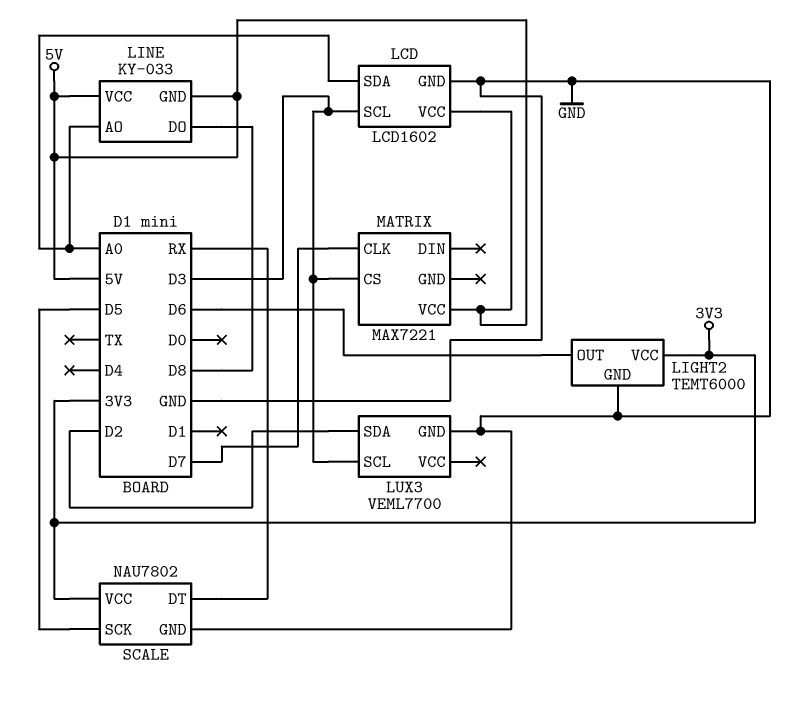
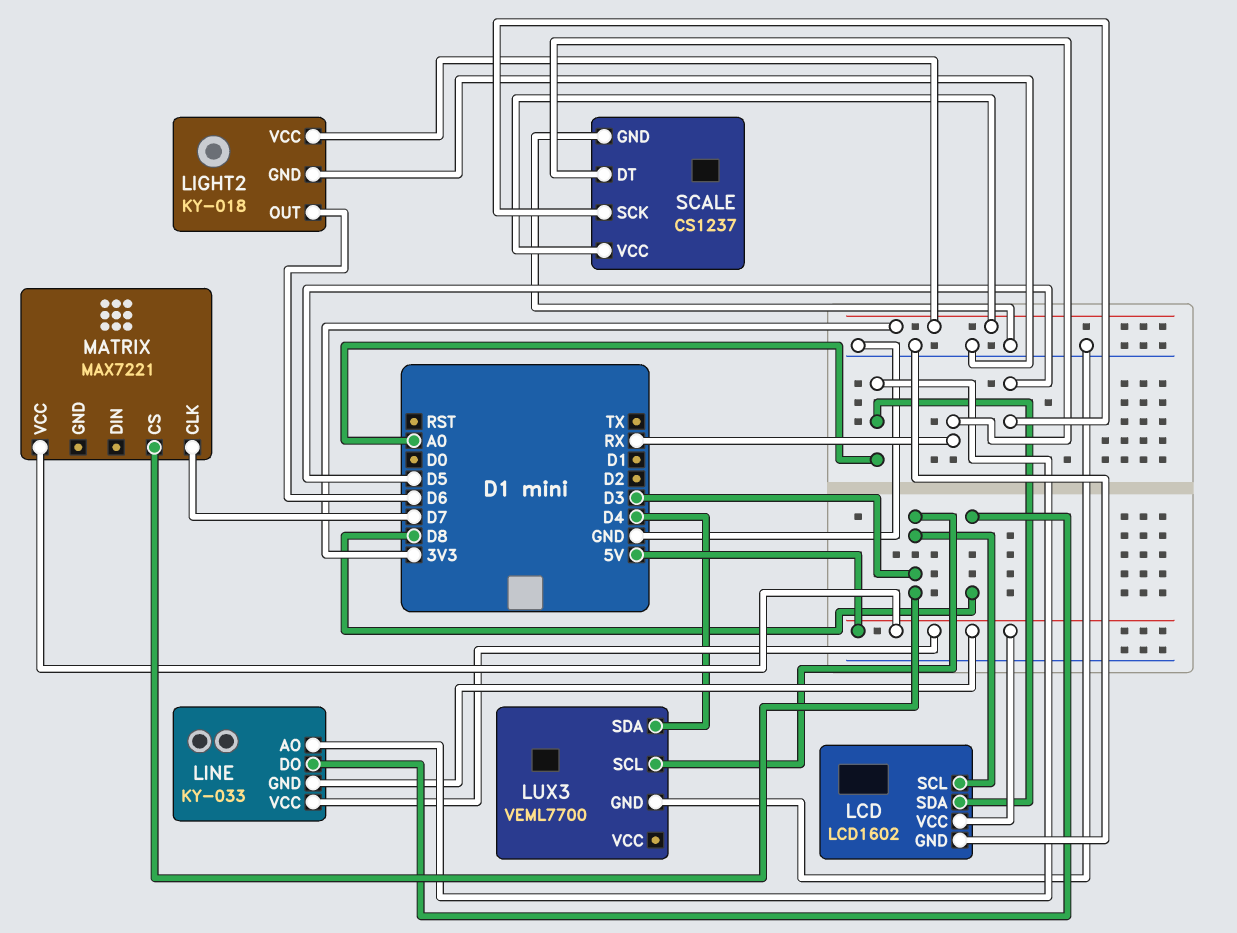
LIGHT2: TEMT6000 -> KY-018
LUX3 pin SDA: D2 -> D4
SCALE: NAU7802 -> CS1237

